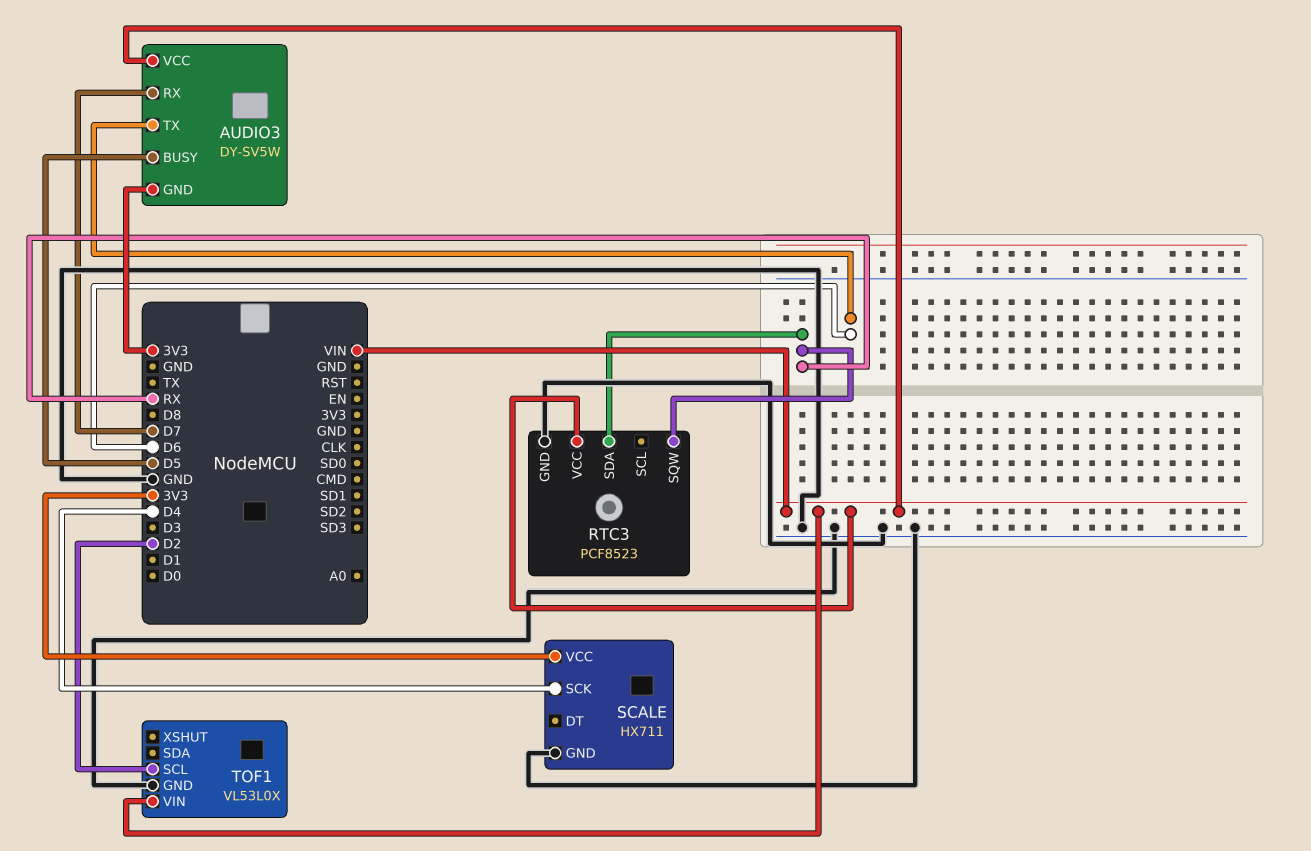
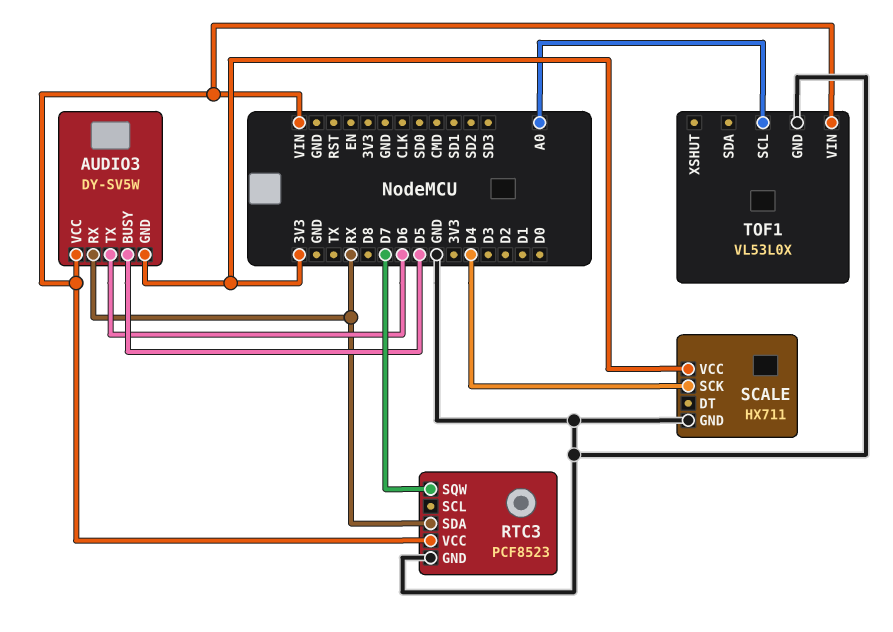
AUDIO3 pin RX: D7 -> RX
RTC3 pin SQW: RX -> D7
TOF1 pin SCL: D2 -> A0

